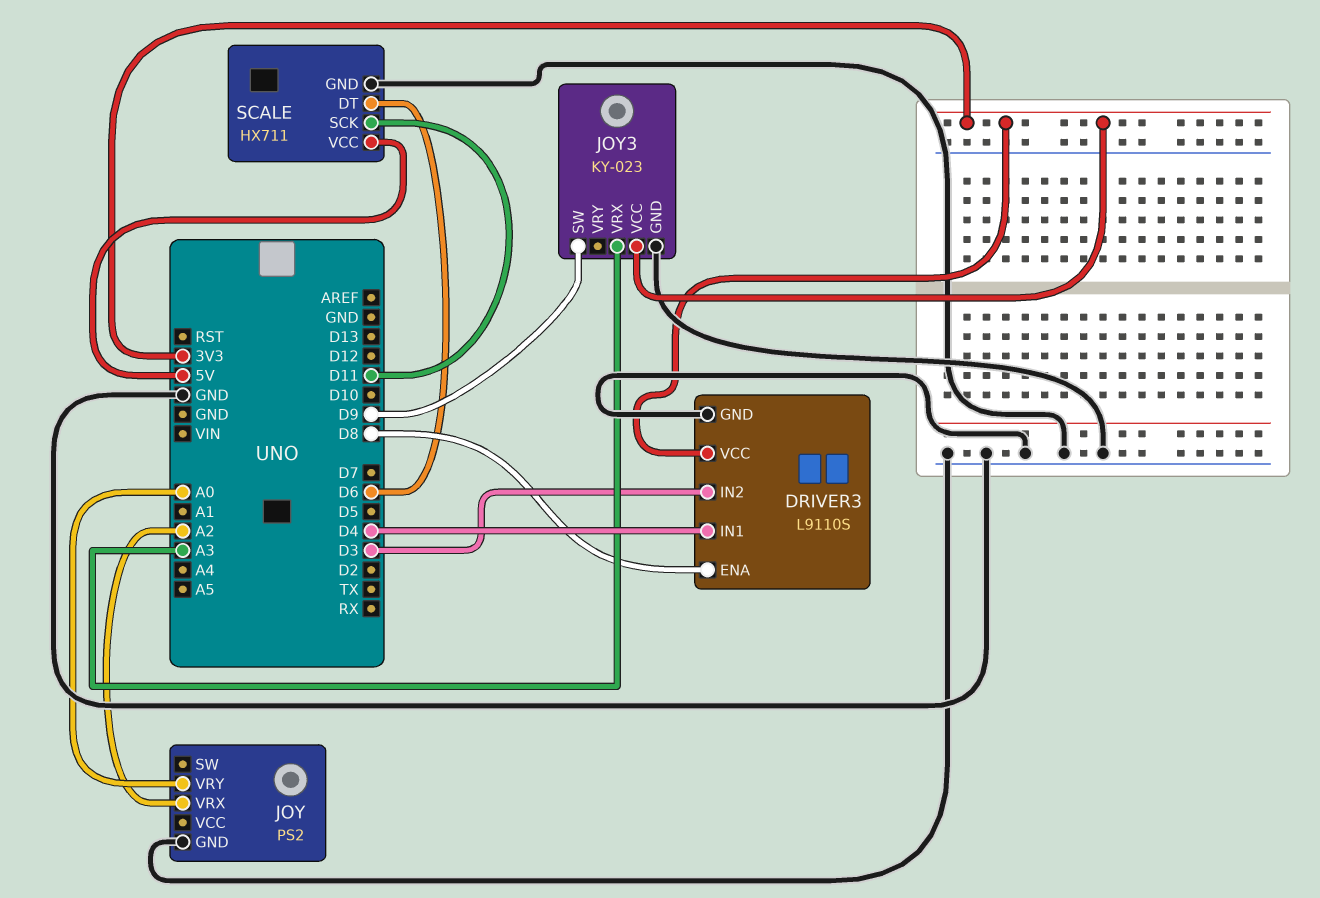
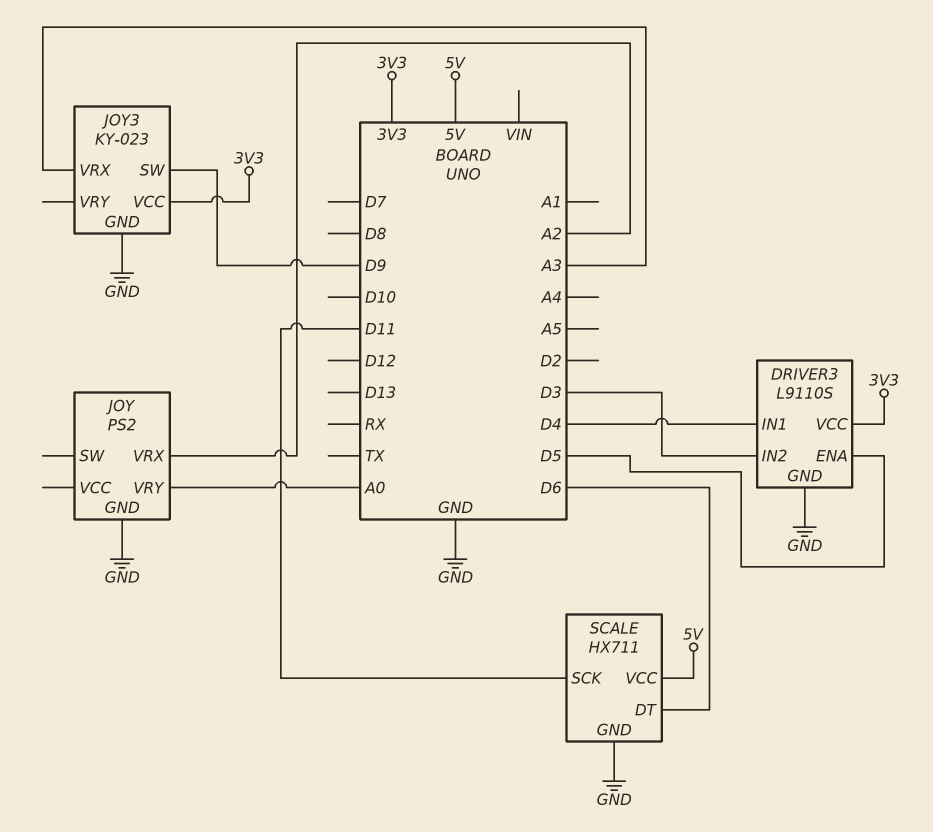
DRIVER3 pin ENA: D8 -> D5

